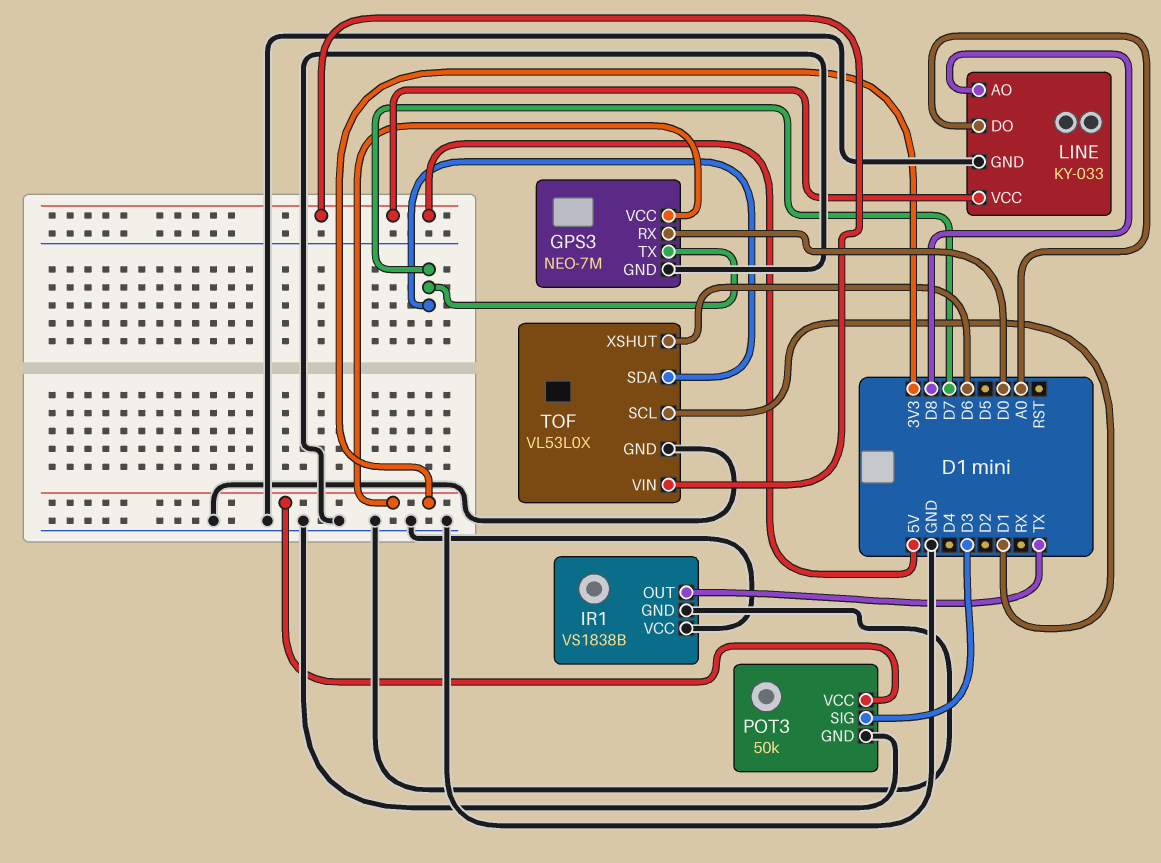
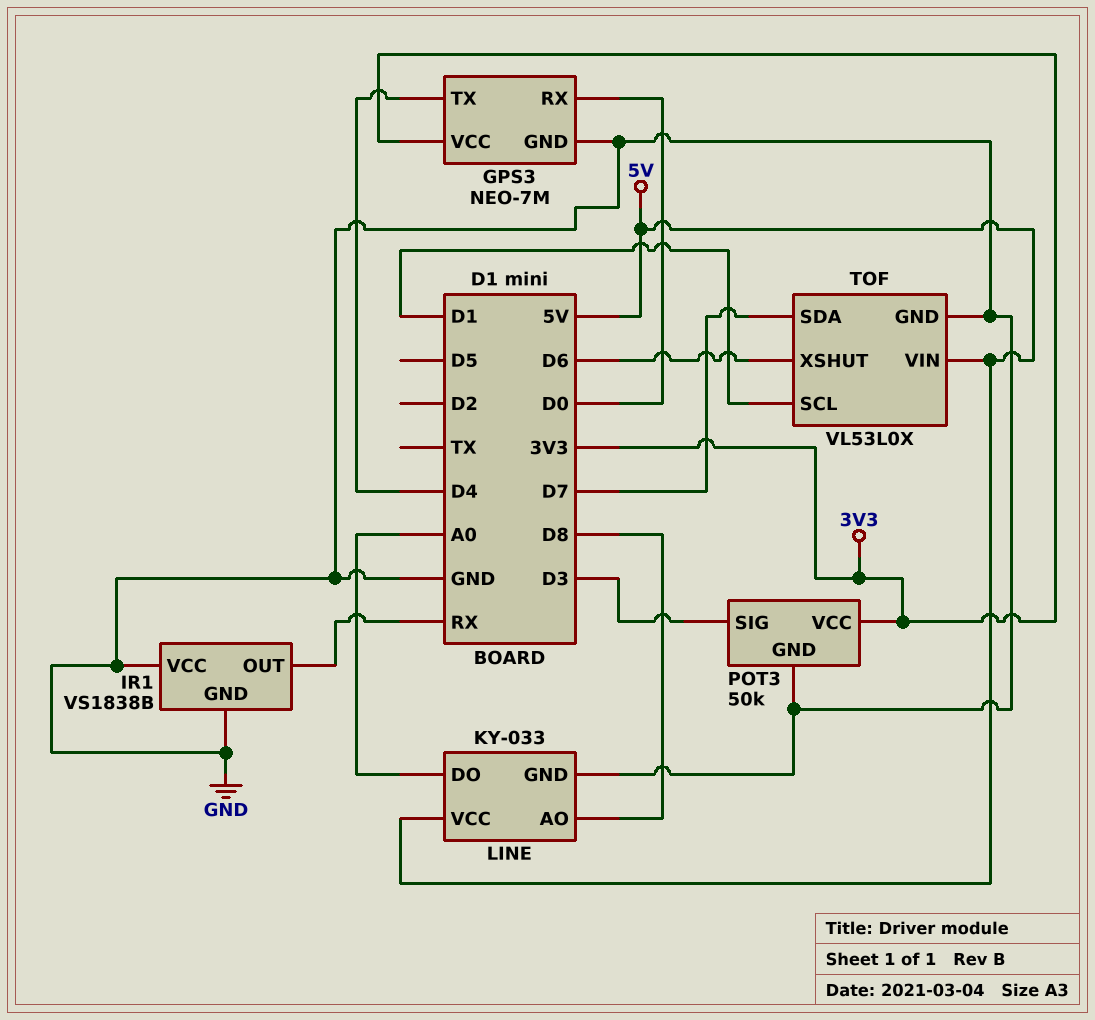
GPS3 pin TX: D7 -> D4
IR1 pin OUT: TX -> RX

